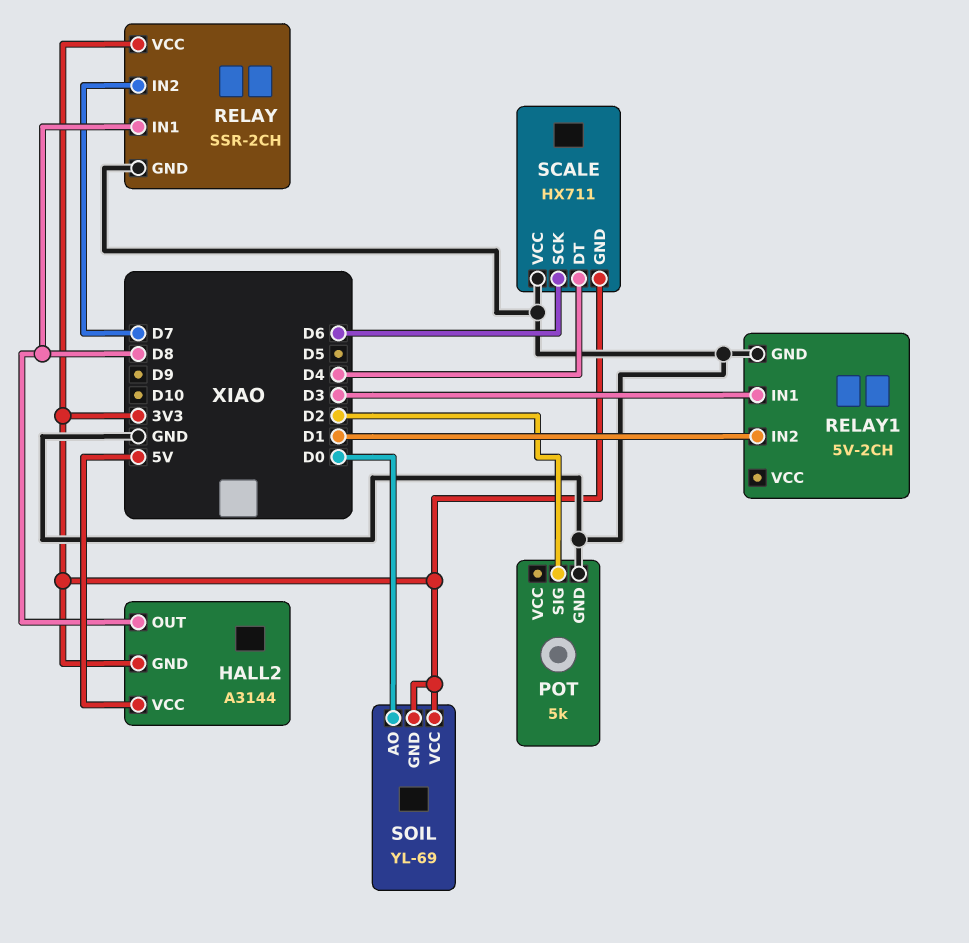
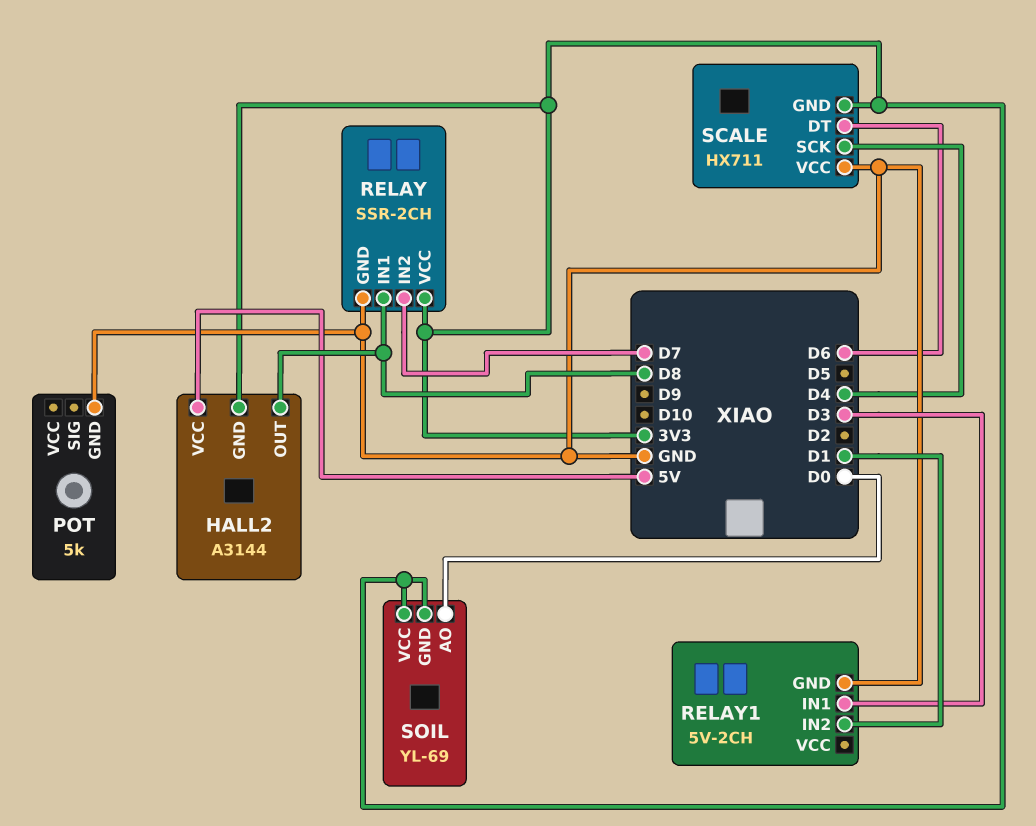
POT pin SIG: D2 -> none
SCALE pin DT: D4 -> D6
SCALE pin SCK: D6 -> D4

